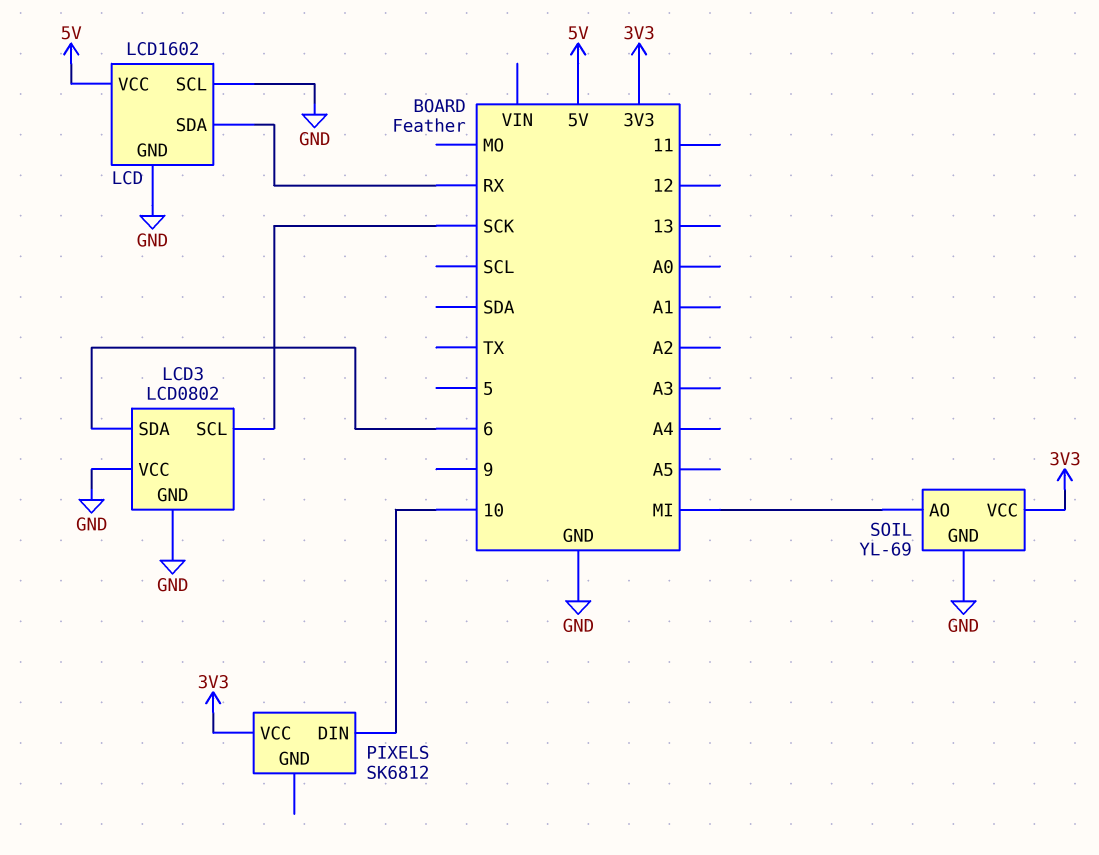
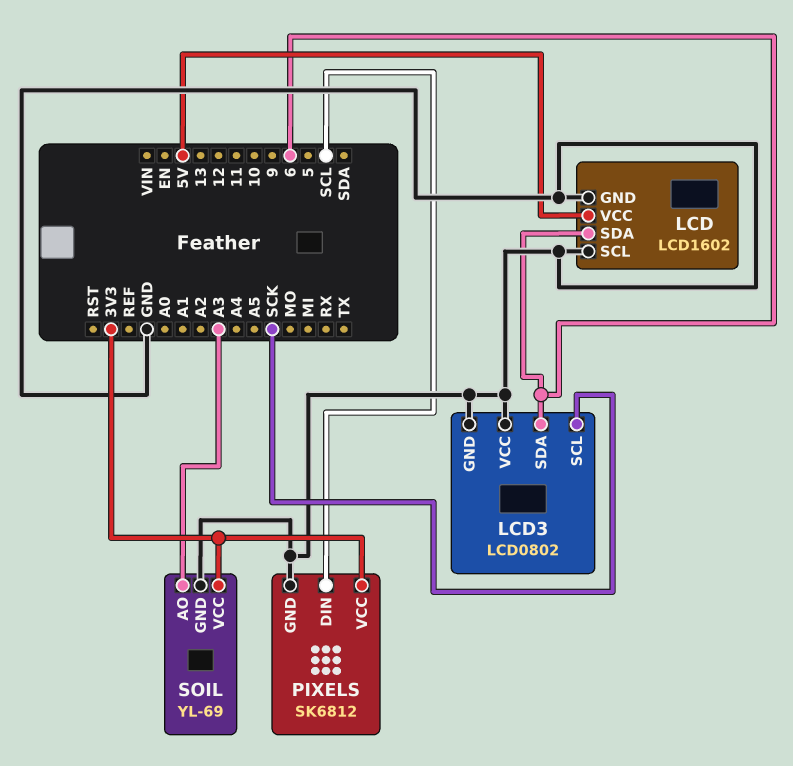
LCD pin SDA: RX -> 6
PIXELS pin DIN: 10 -> SCL
PIXELS pin GND: none -> GND
SOIL pin AO: MI -> A3

